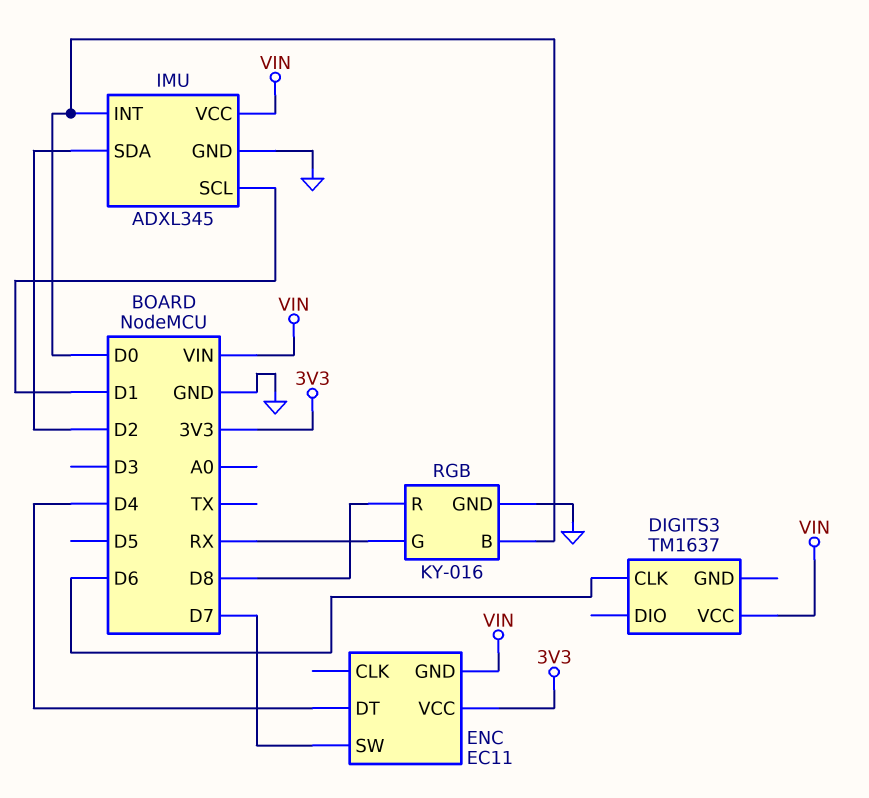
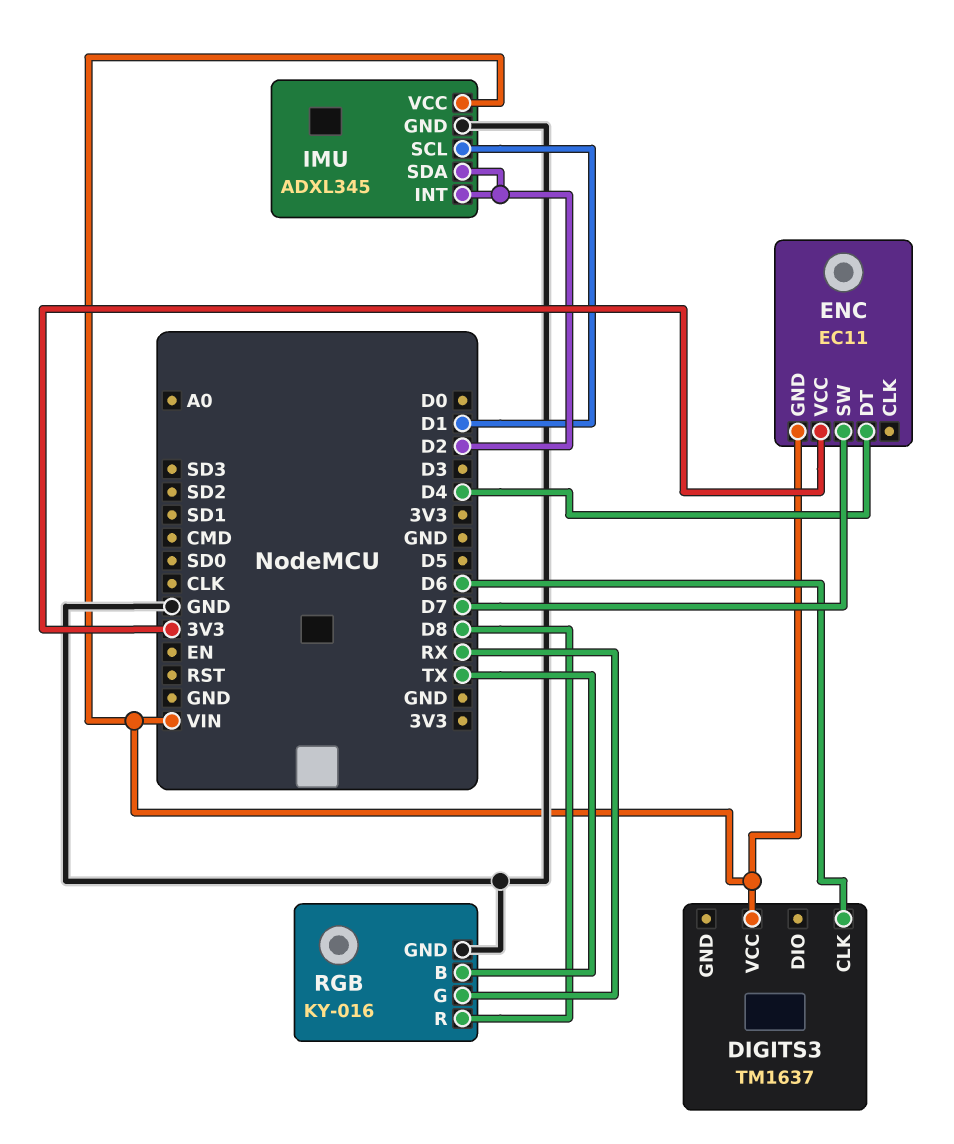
IMU pin INT: D0 -> D2
RGB pin B: D0 -> TX

